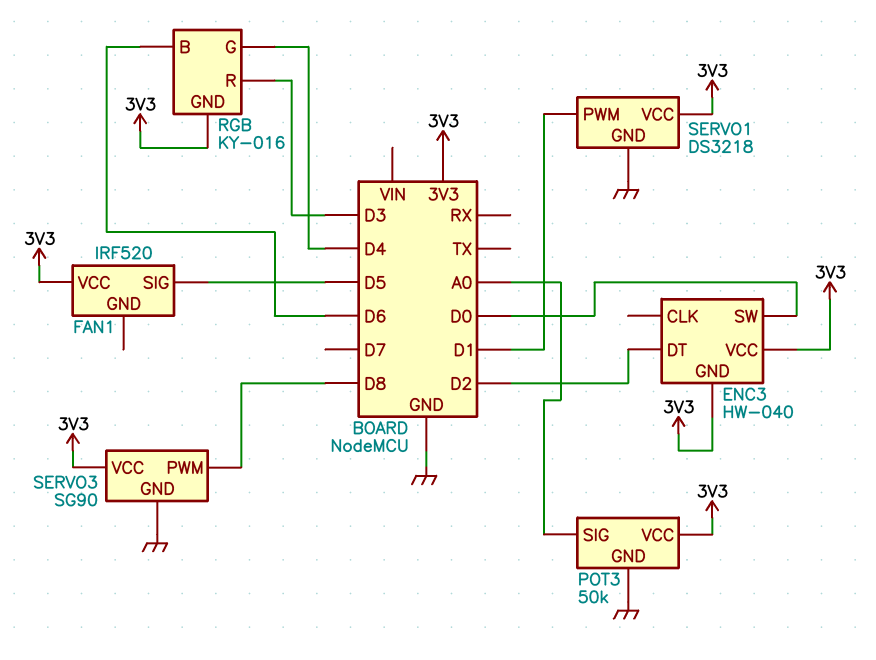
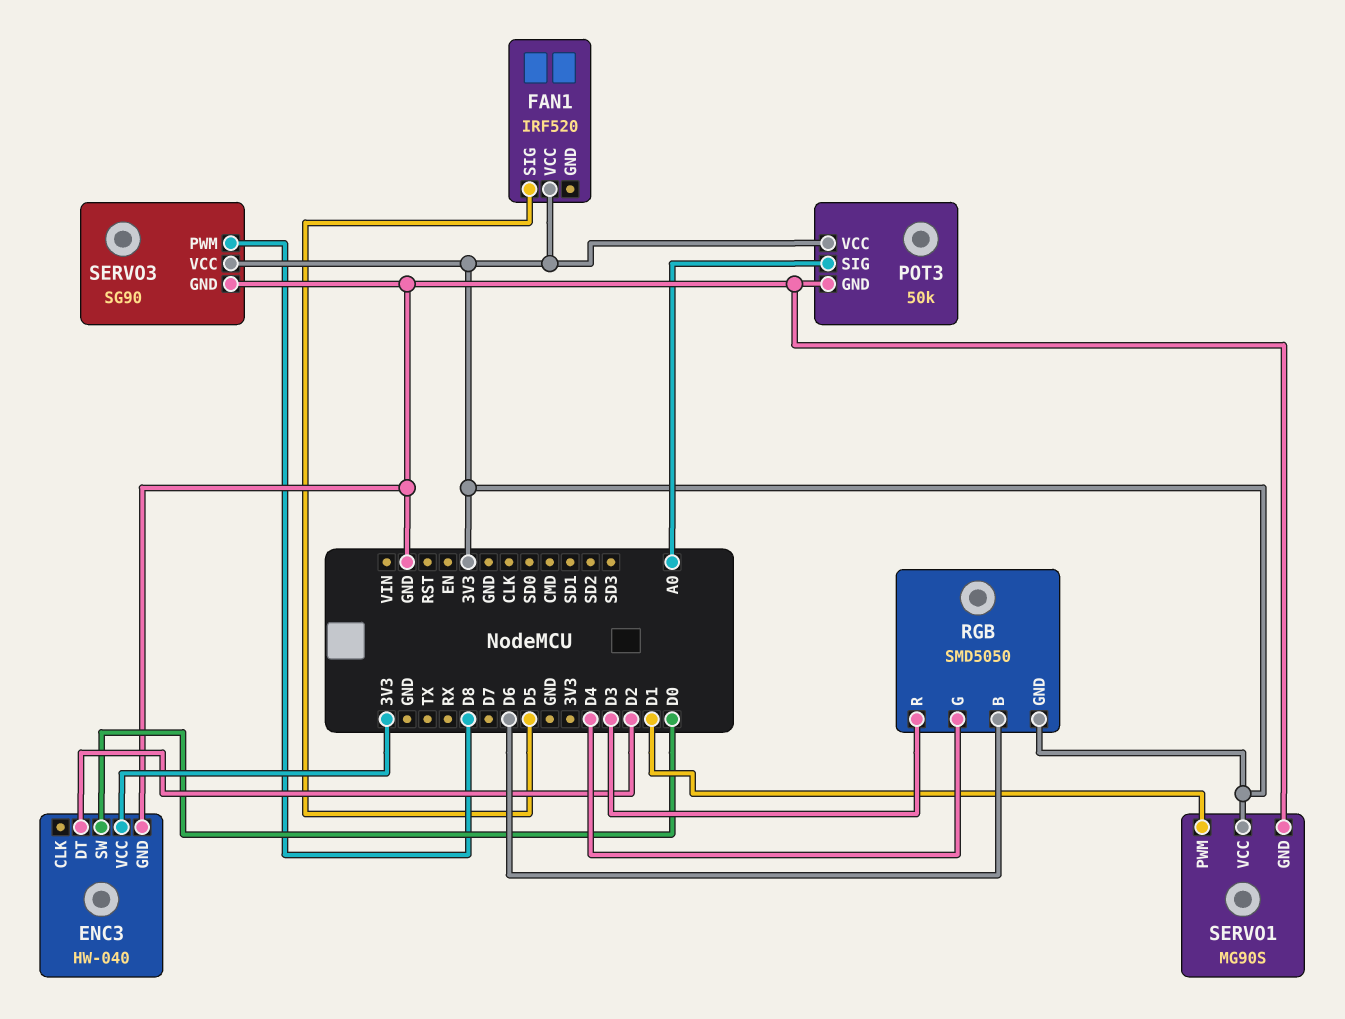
ENC3 pin GND: 3V3 -> GND
RGB: KY-016 -> SMD5050
SERVO1: DS3218 -> MG90S

